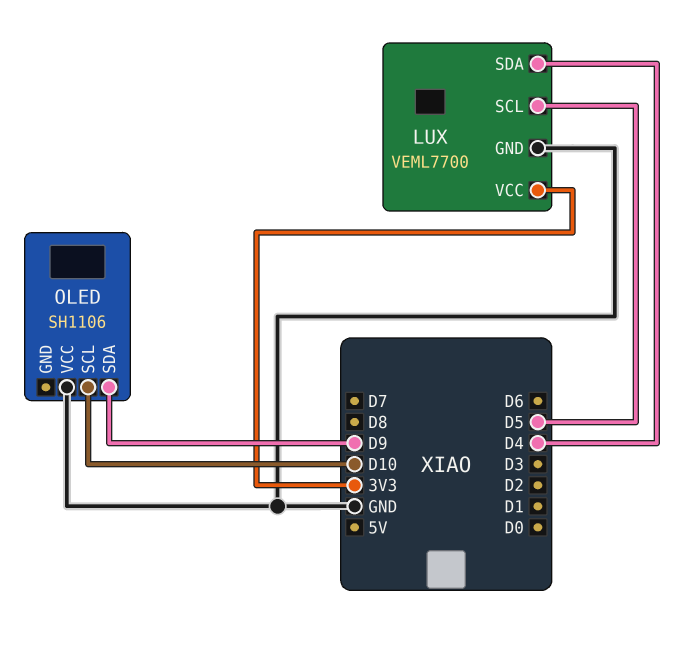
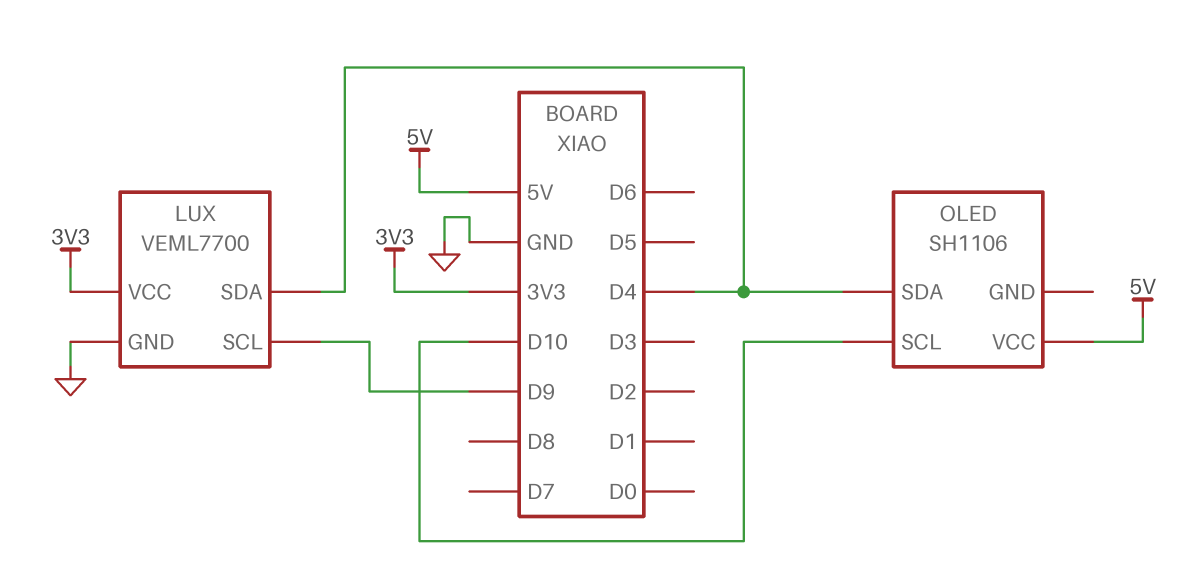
LUX pin SCL: D5 -> D9
OLED pin SDA: D9 -> D4
OLED pin VCC: GND -> 5V

